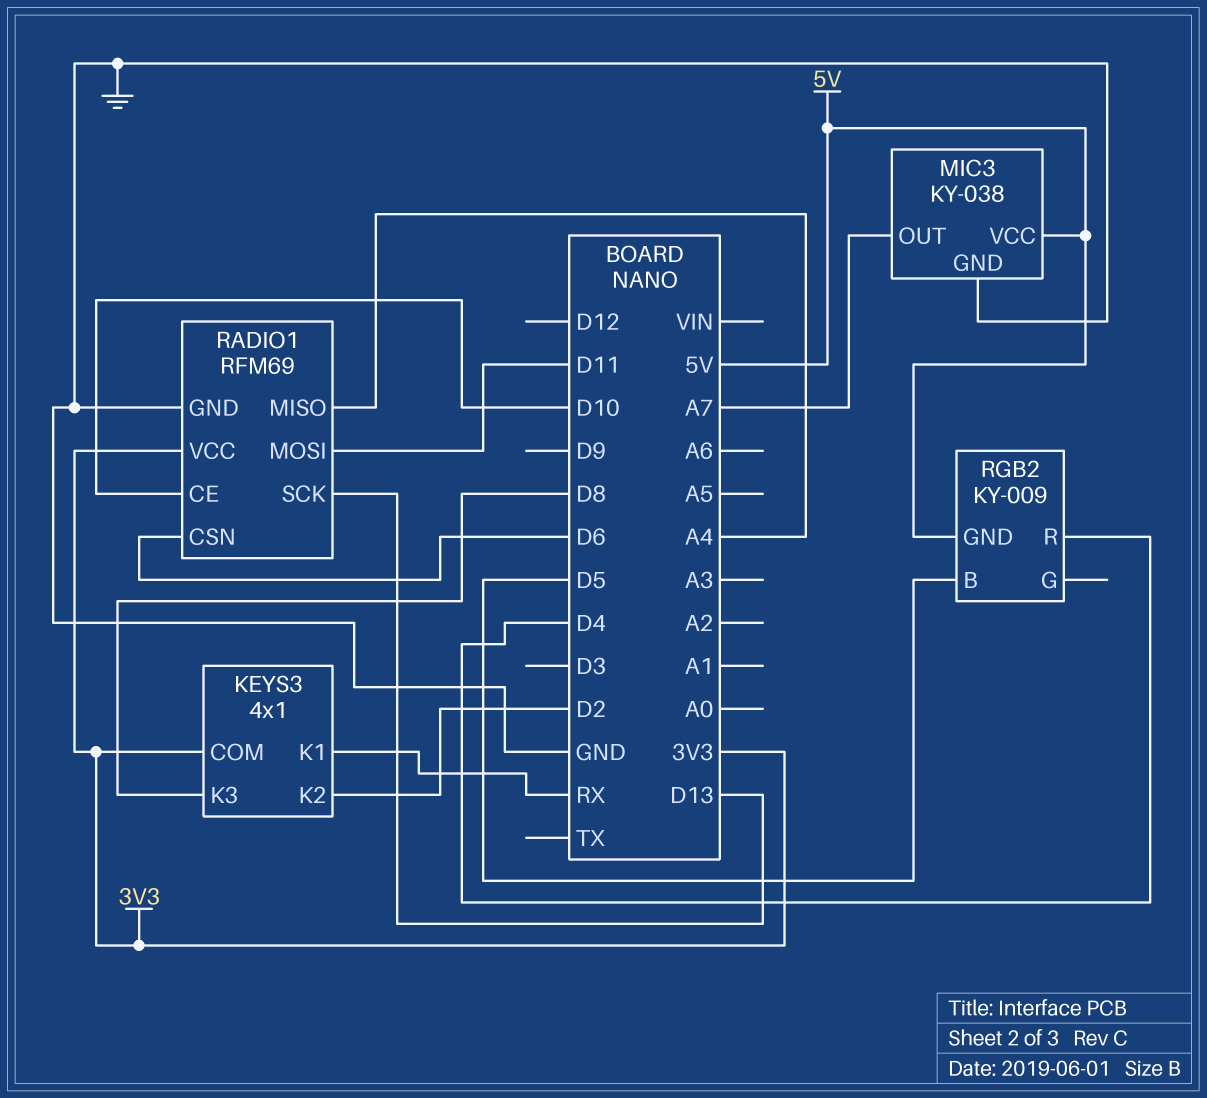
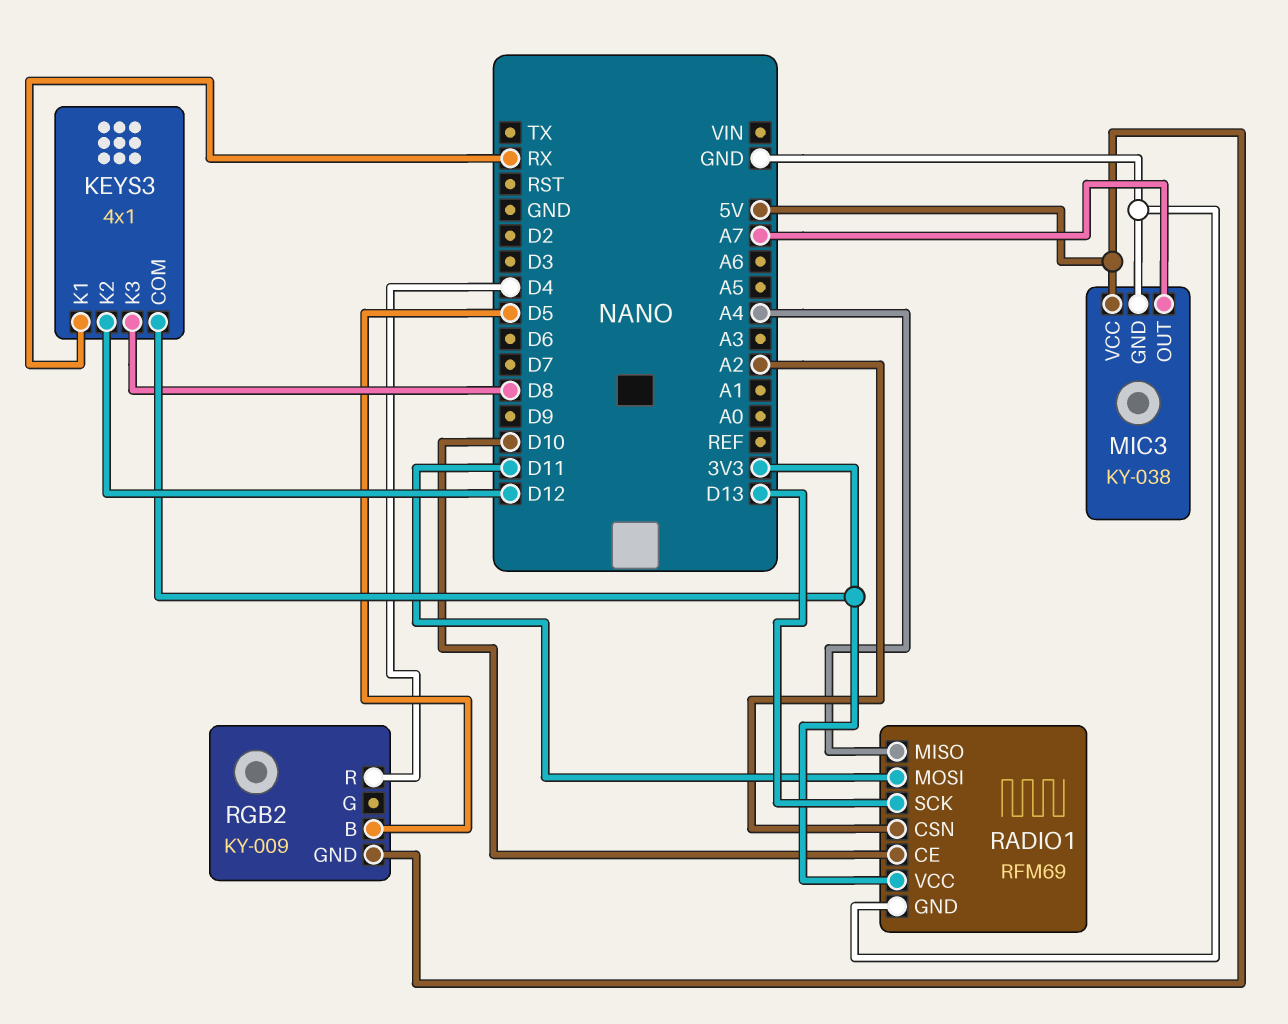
KEYS3 pin K2: D2 -> D12
RADIO1 pin CSN: D6 -> A2

